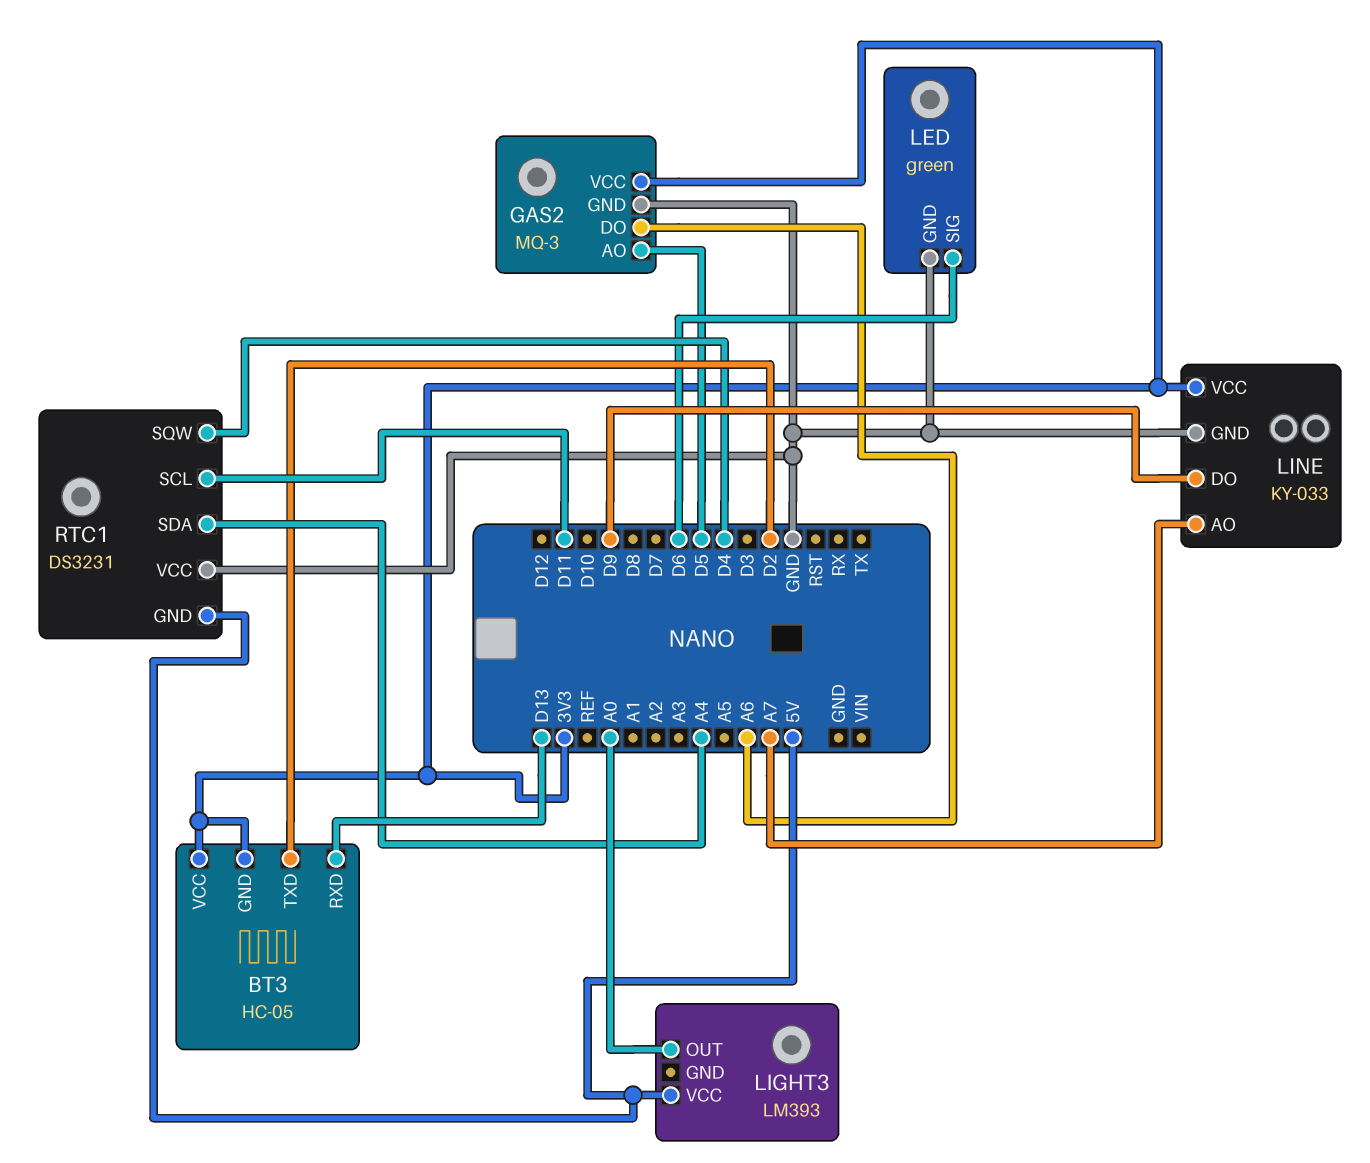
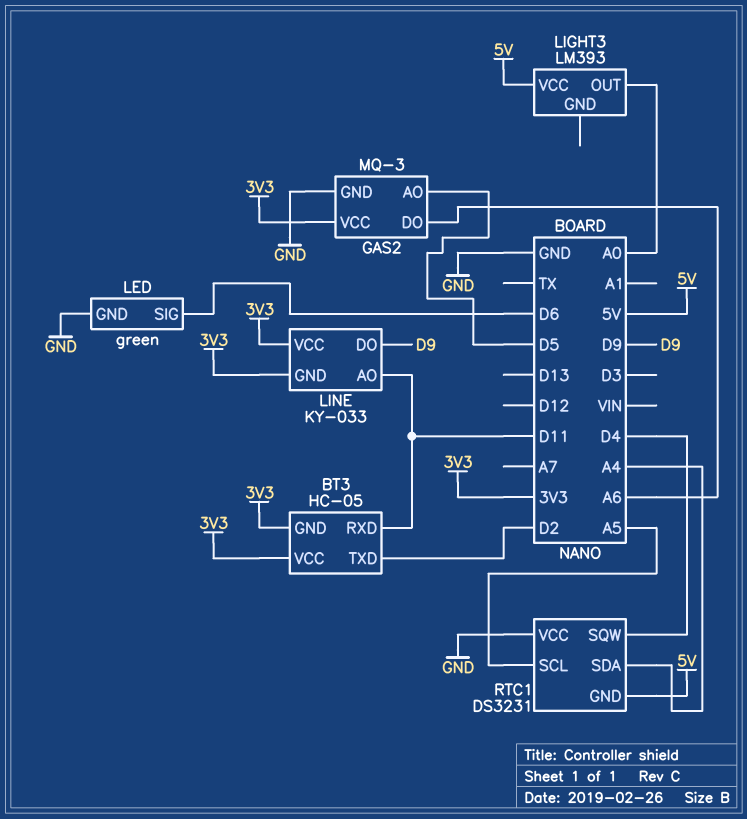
BT3 pin RXD: D13 -> D11
LINE pin AO: A7 -> D11
LINE pin GND: GND -> 3V3
RTC1 pin SCL: D11 -> A5

